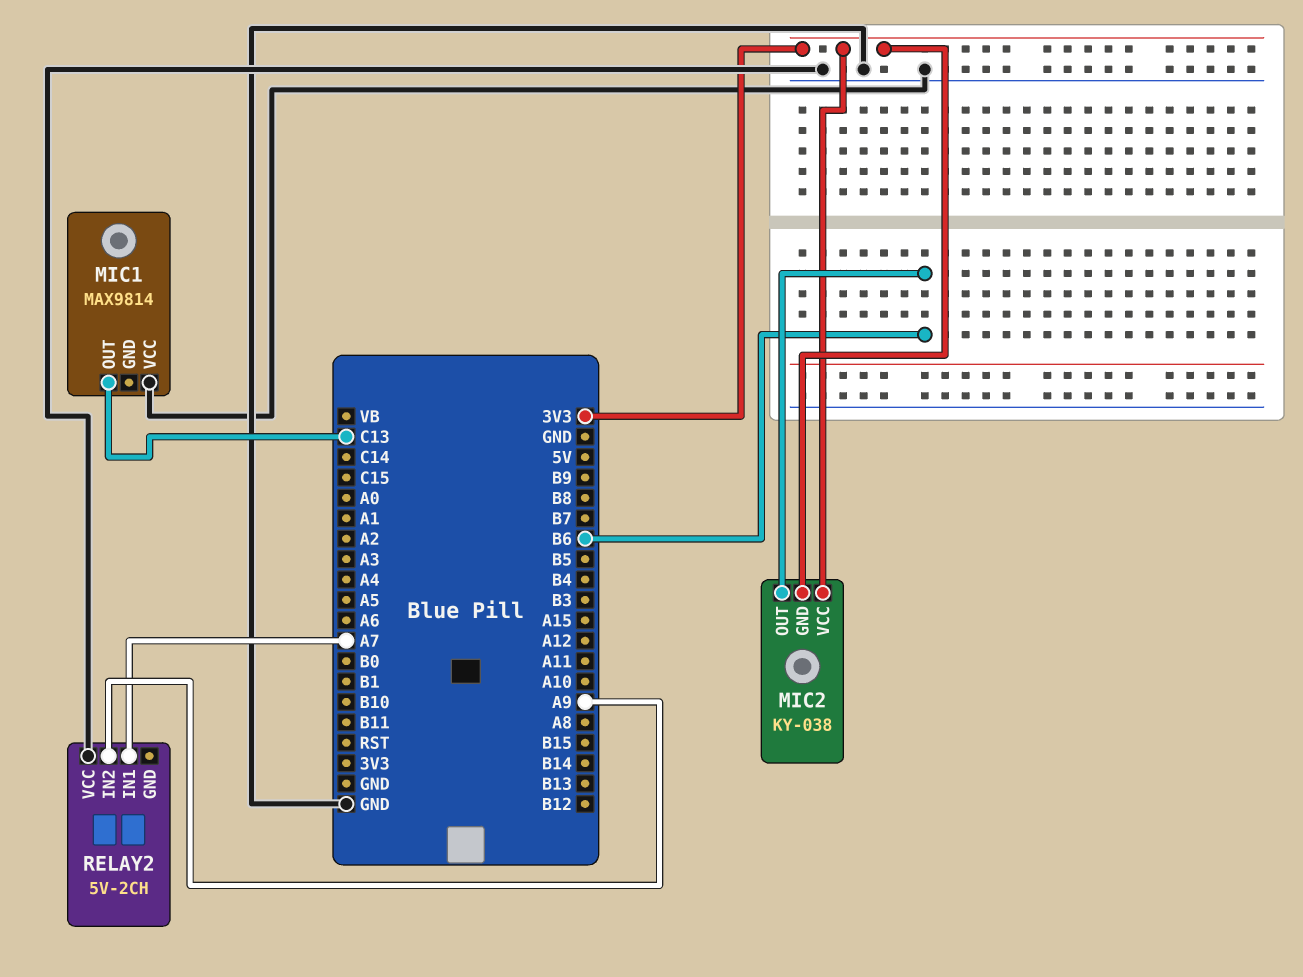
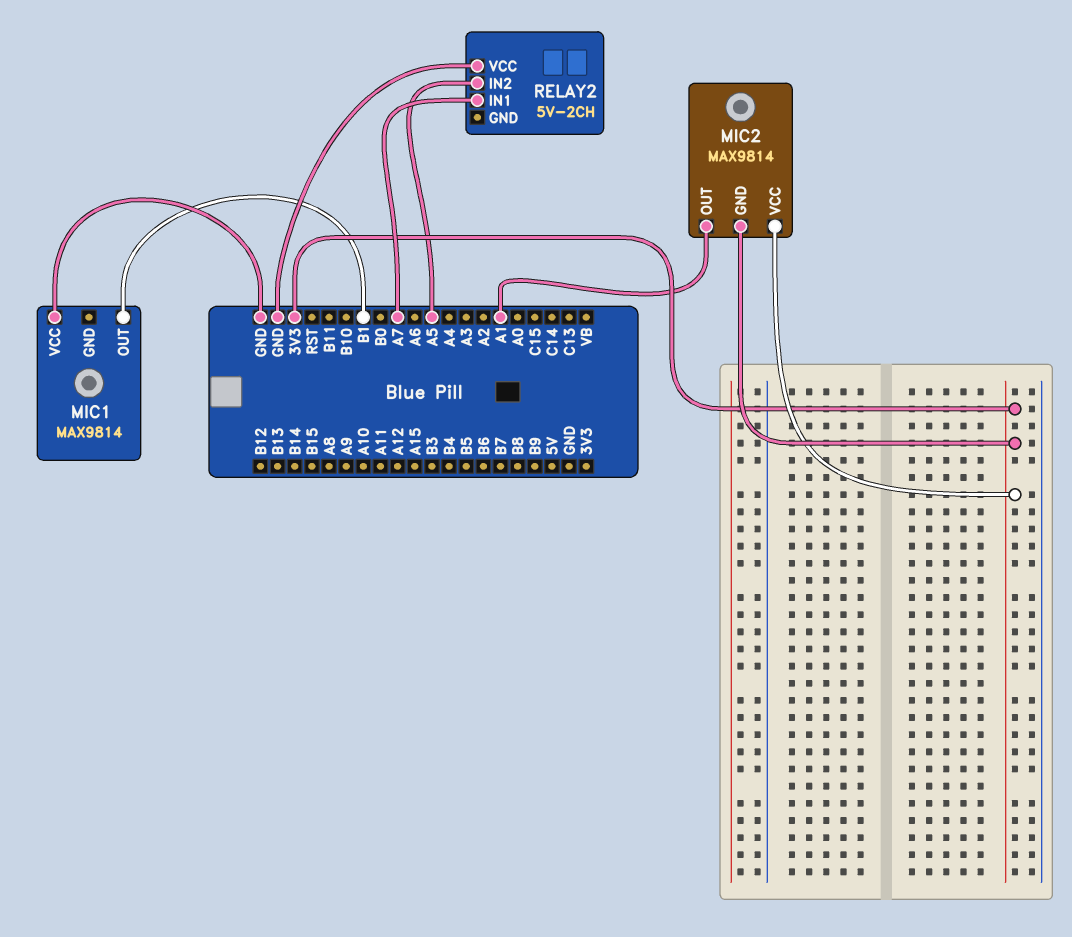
MIC1 pin OUT: C13 -> B1
MIC2: KY-038 -> MAX9814
MIC2 pin OUT: B6 -> A1
RELAY2 pin IN2: A9 -> A5

